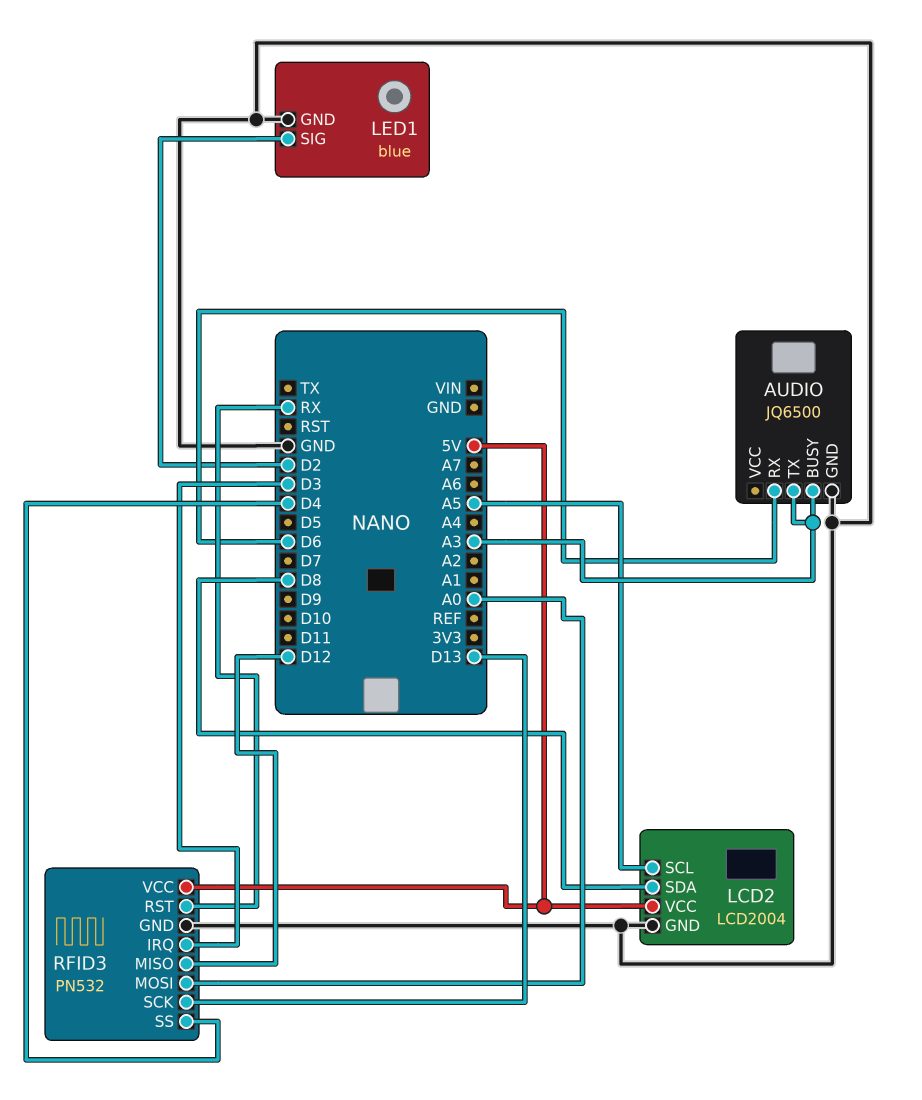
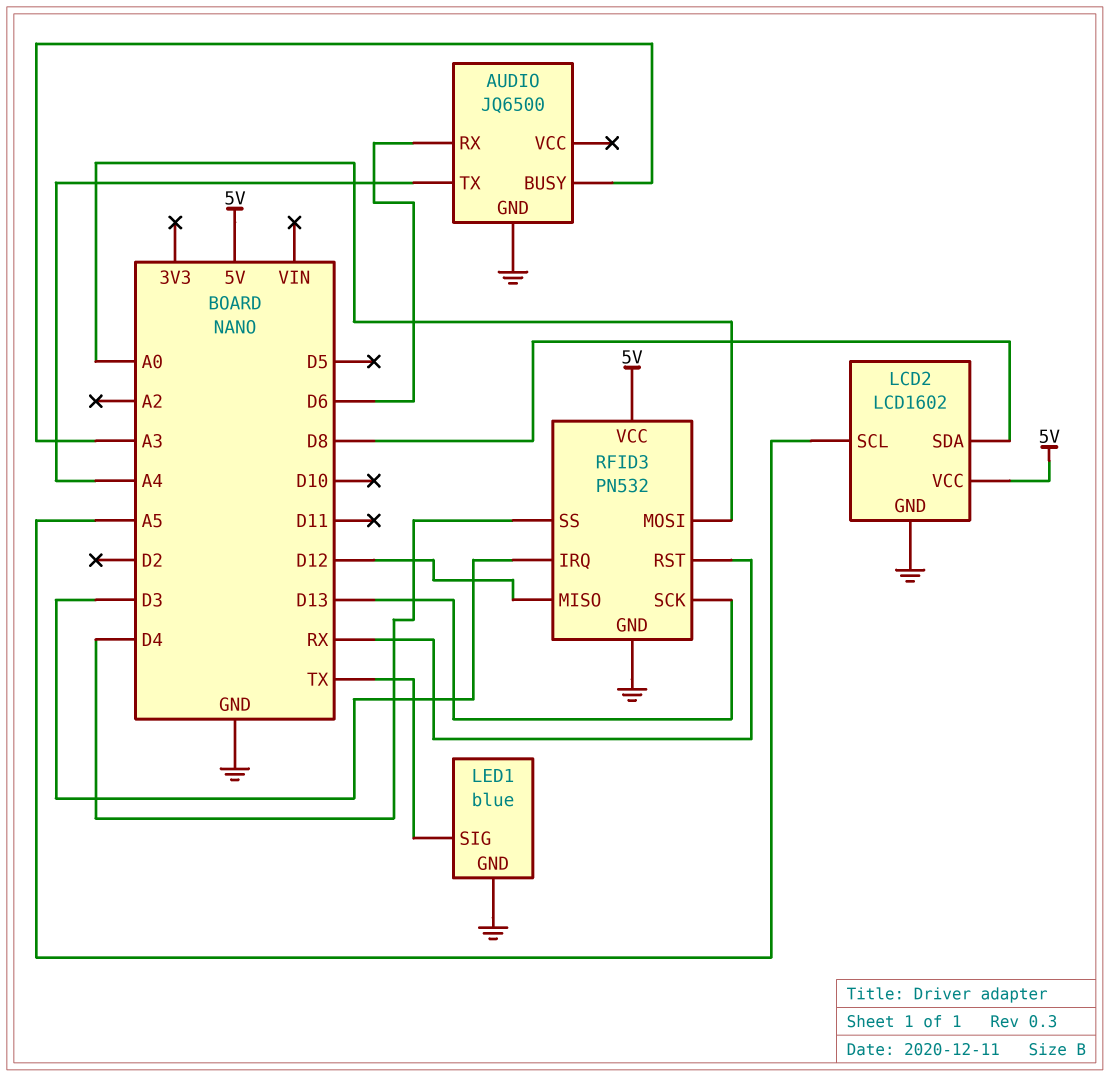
AUDIO pin TX: A3 -> A4
LCD2: LCD2004 -> LCD1602
LED1 pin SIG: D2 -> TX

